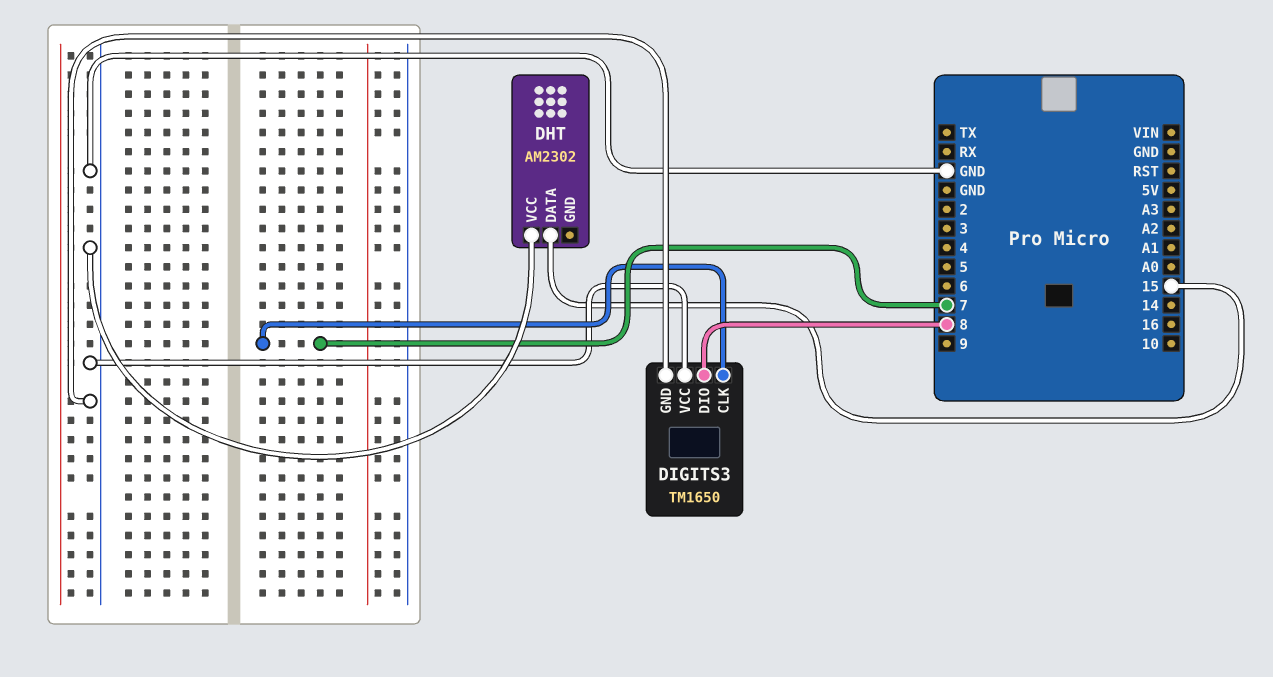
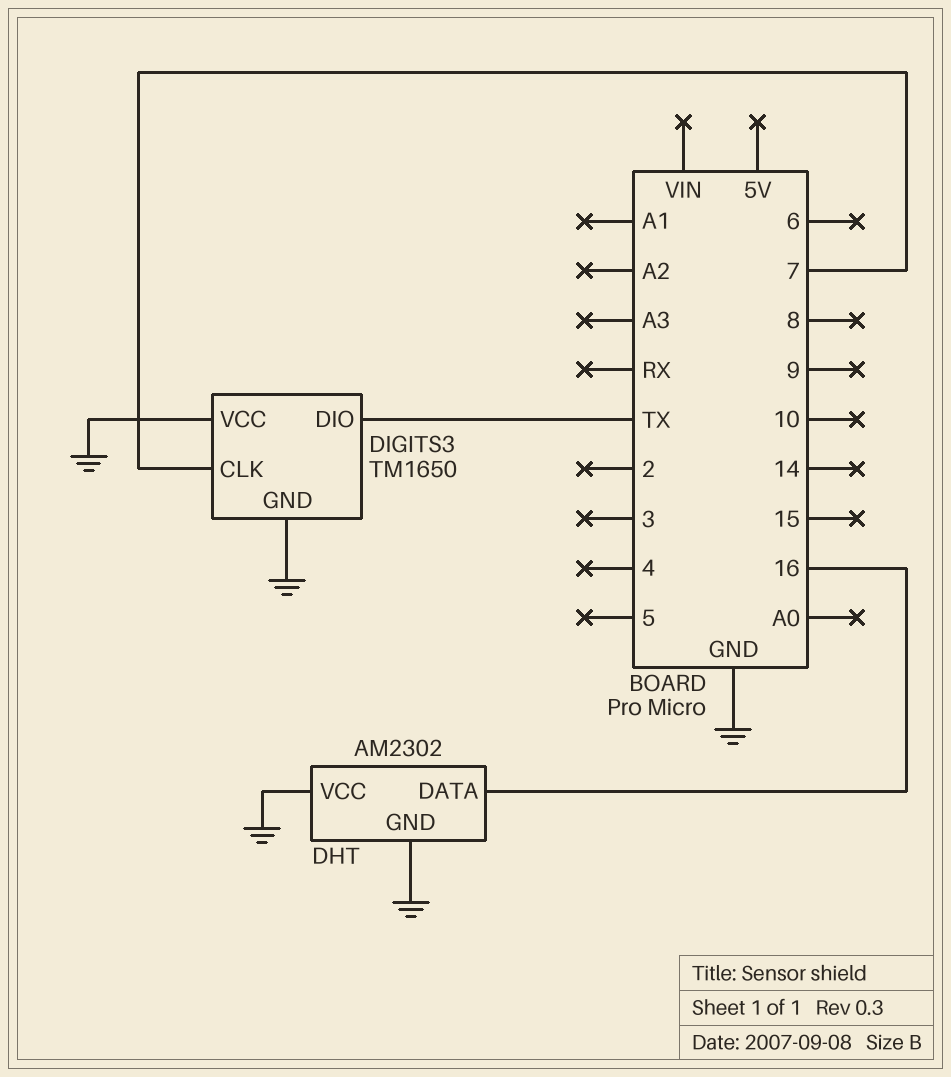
DHT pin DATA: 15 -> 16
DHT pin GND: none -> GND
DIGITS3 pin DIO: 8 -> TX

